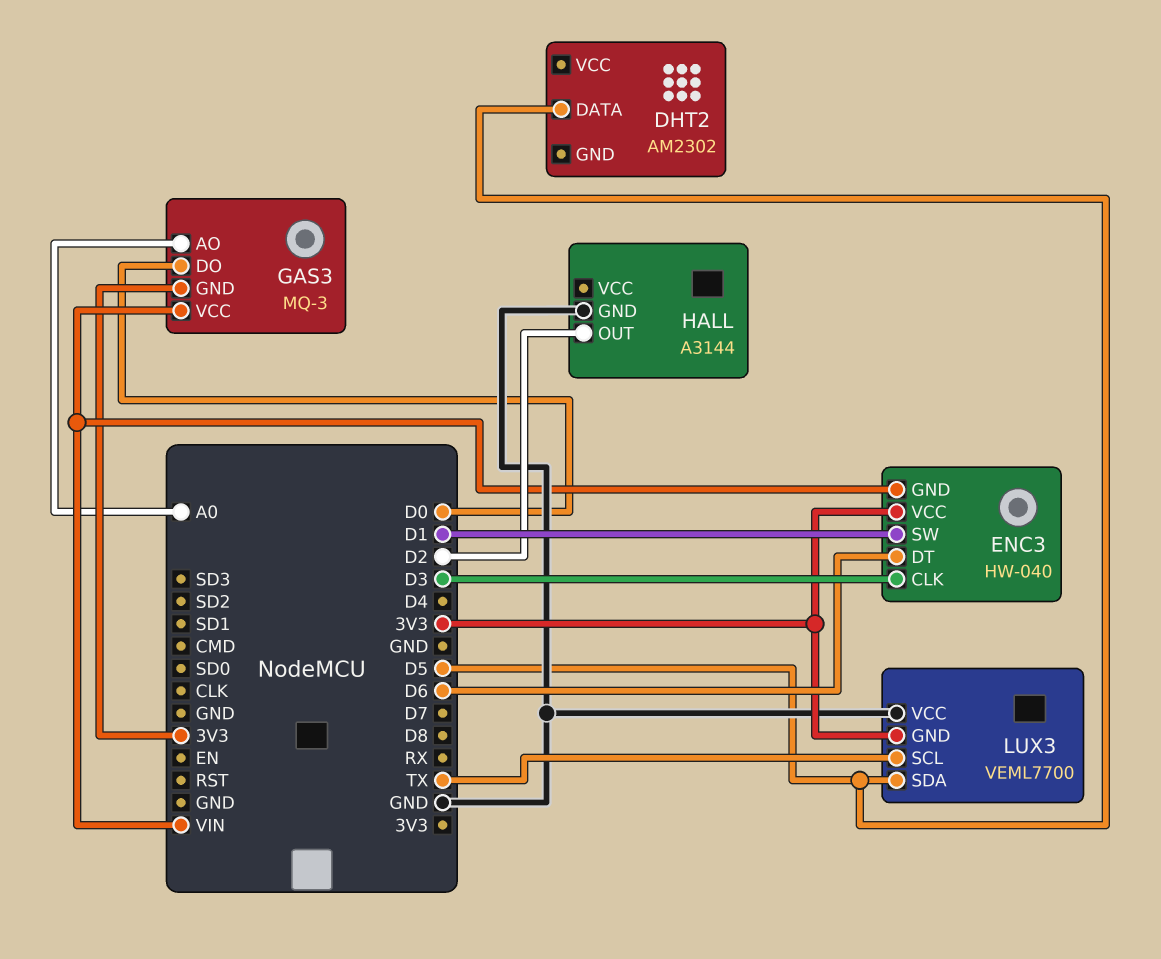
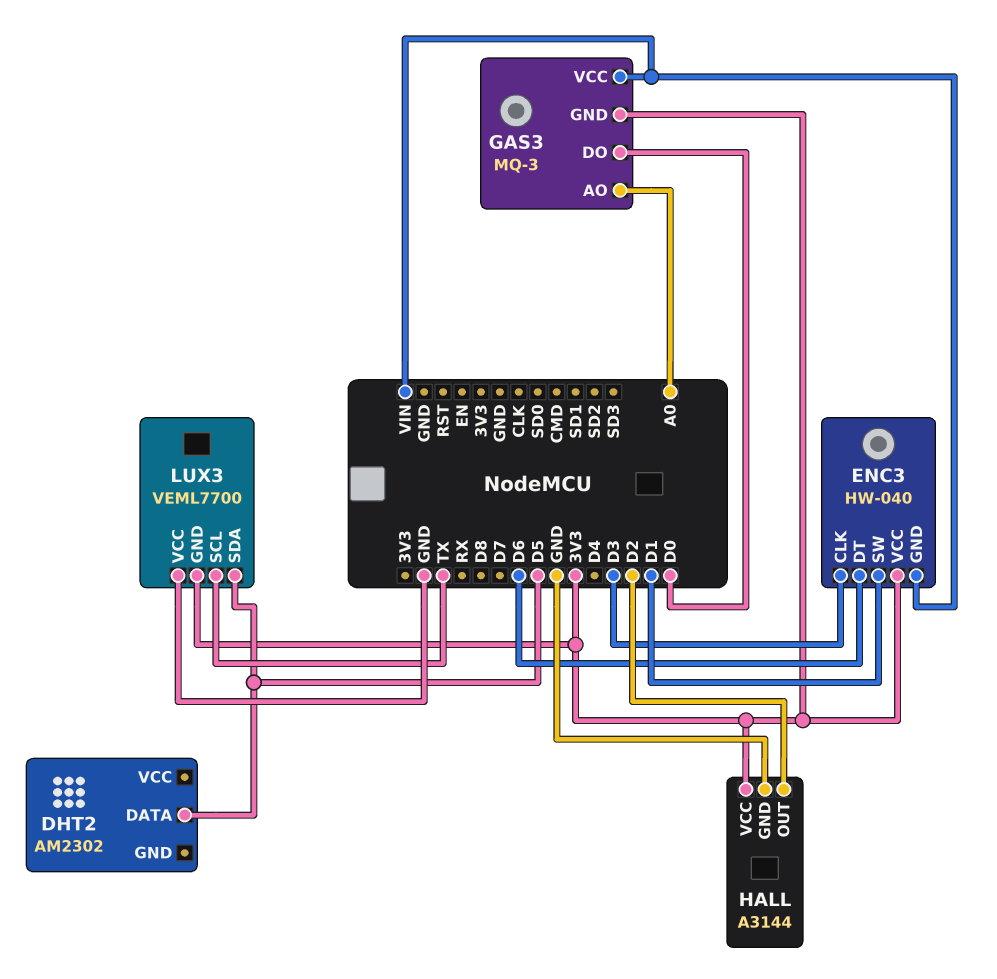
HALL pin VCC: none -> 3V3

